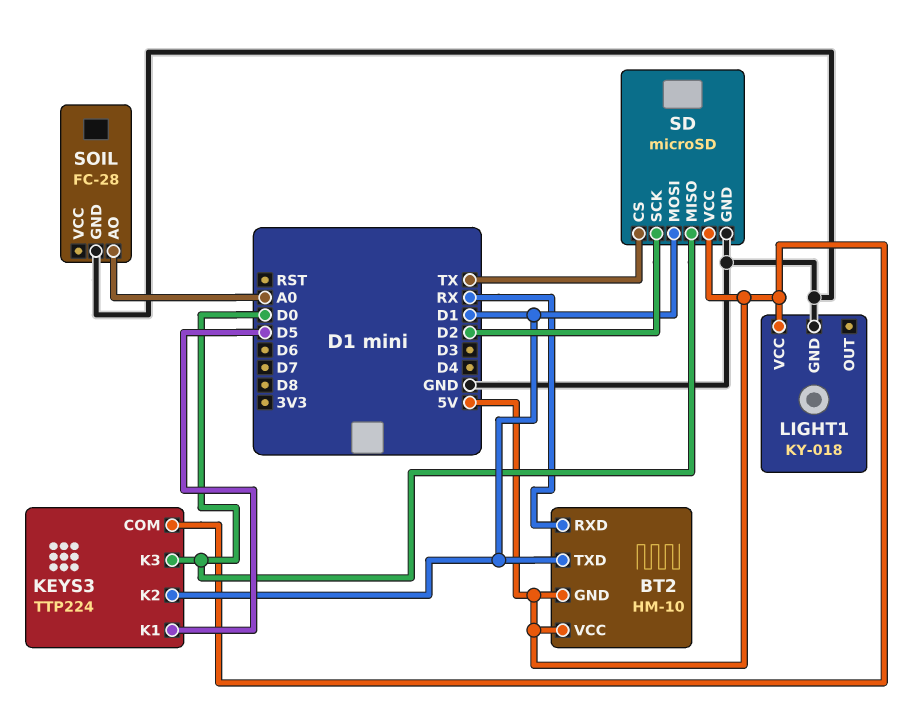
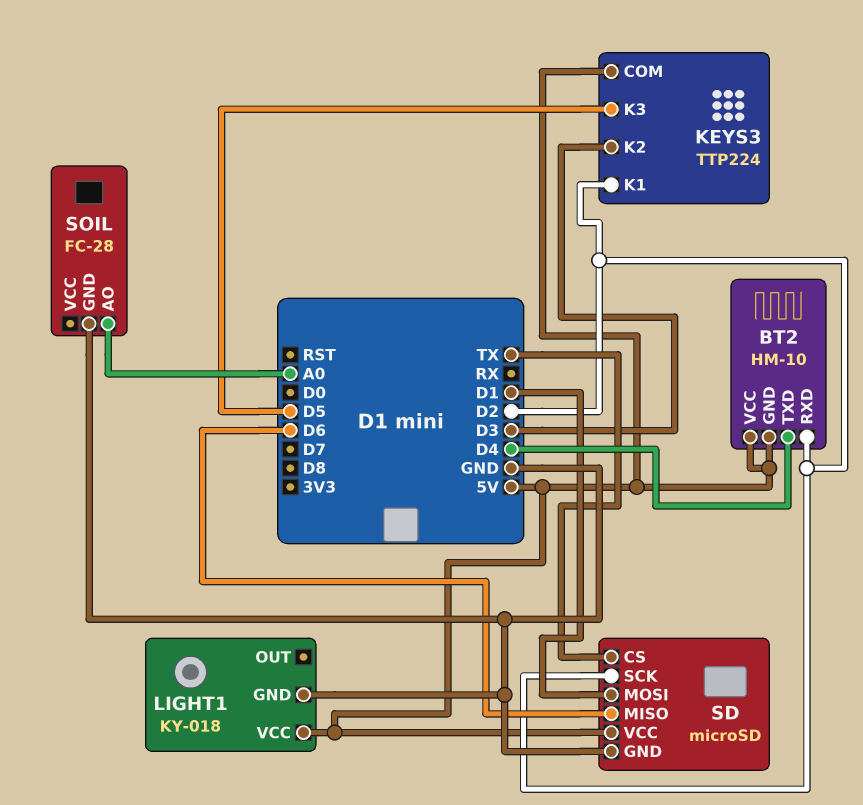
BT2 pin RXD: RX -> D2
BT2 pin TXD: D1 -> D4
KEYS3 pin K1: D5 -> D2
KEYS3 pin K2: D1 -> D3
KEYS3 pin K3: D0 -> D5
SD pin MISO: D0 -> D6

